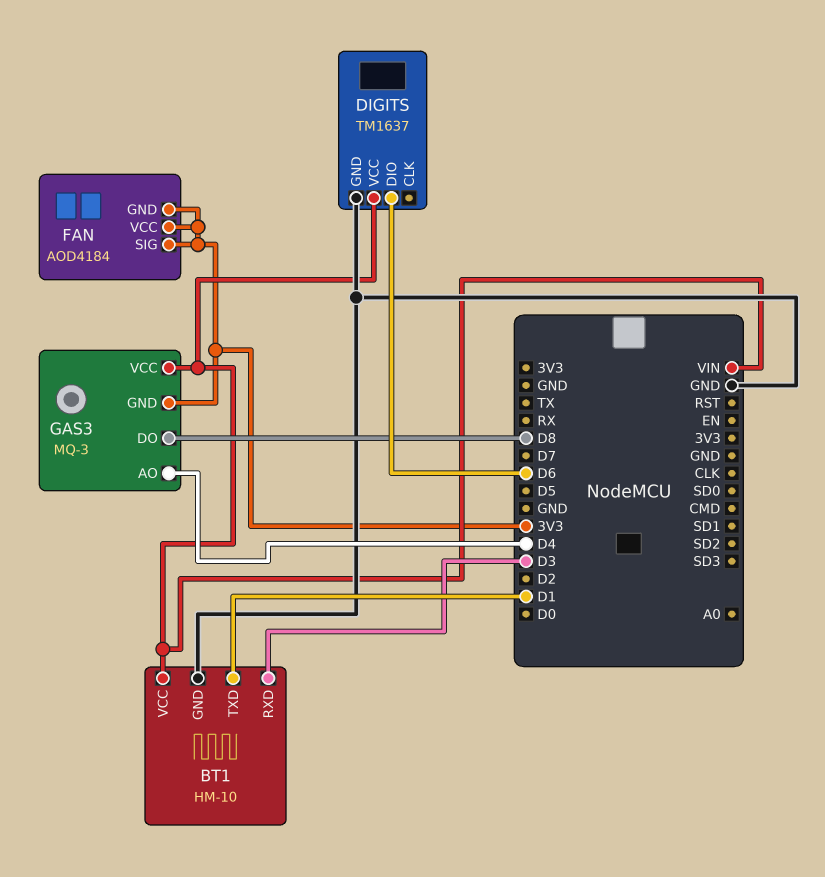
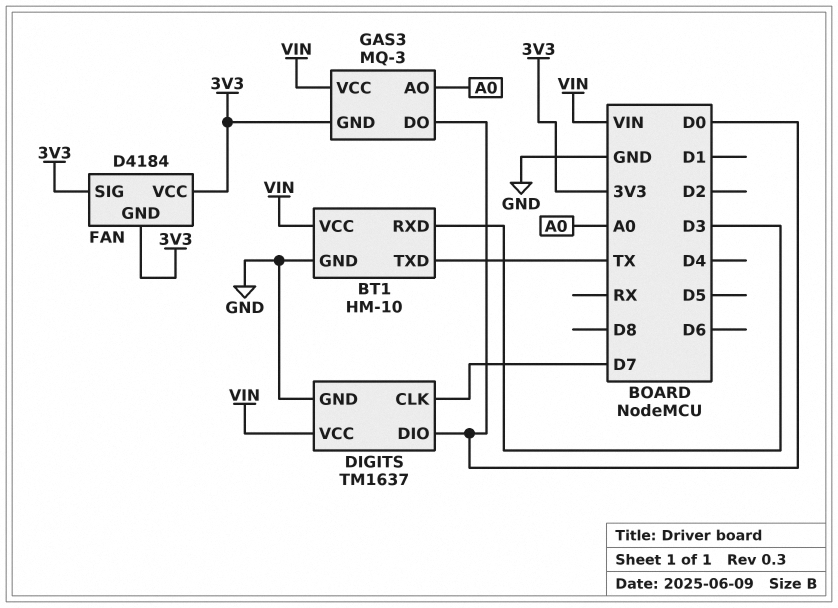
BT1 pin TXD: D1 -> TX
DIGITS pin CLK: none -> D7
DIGITS pin DIO: D6 -> D0
FAN: AOD4184 -> D4184
GAS3 pin AO: D4 -> A0
GAS3 pin DO: D8 -> D0

